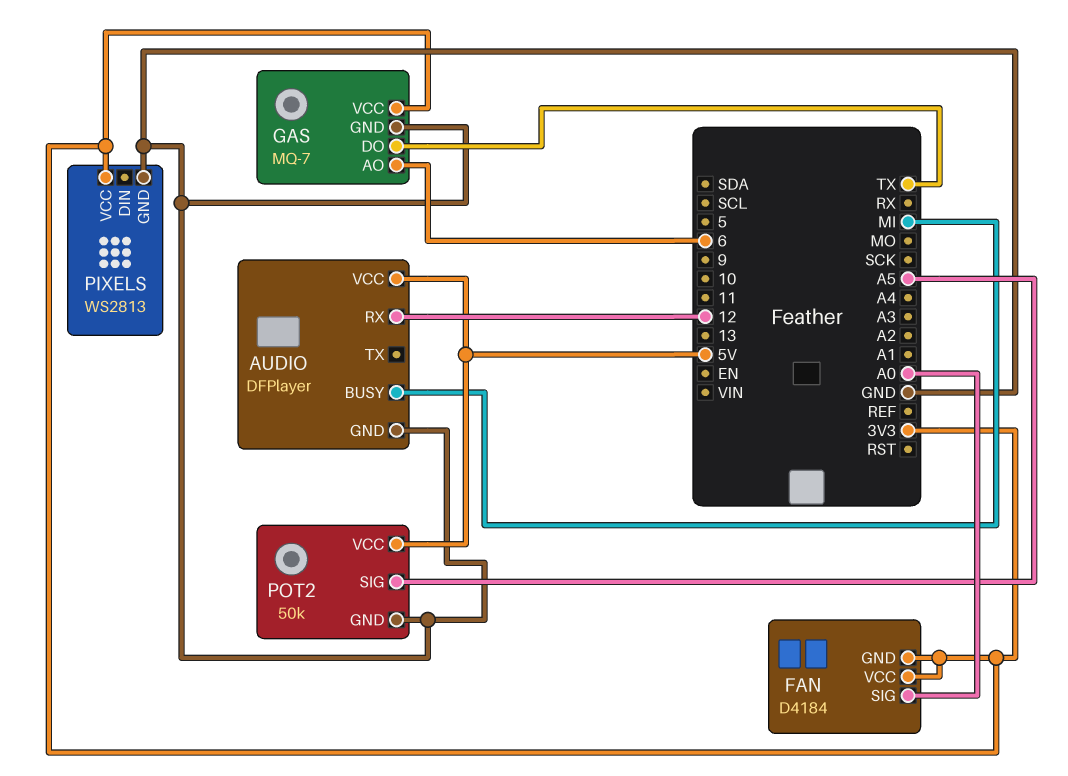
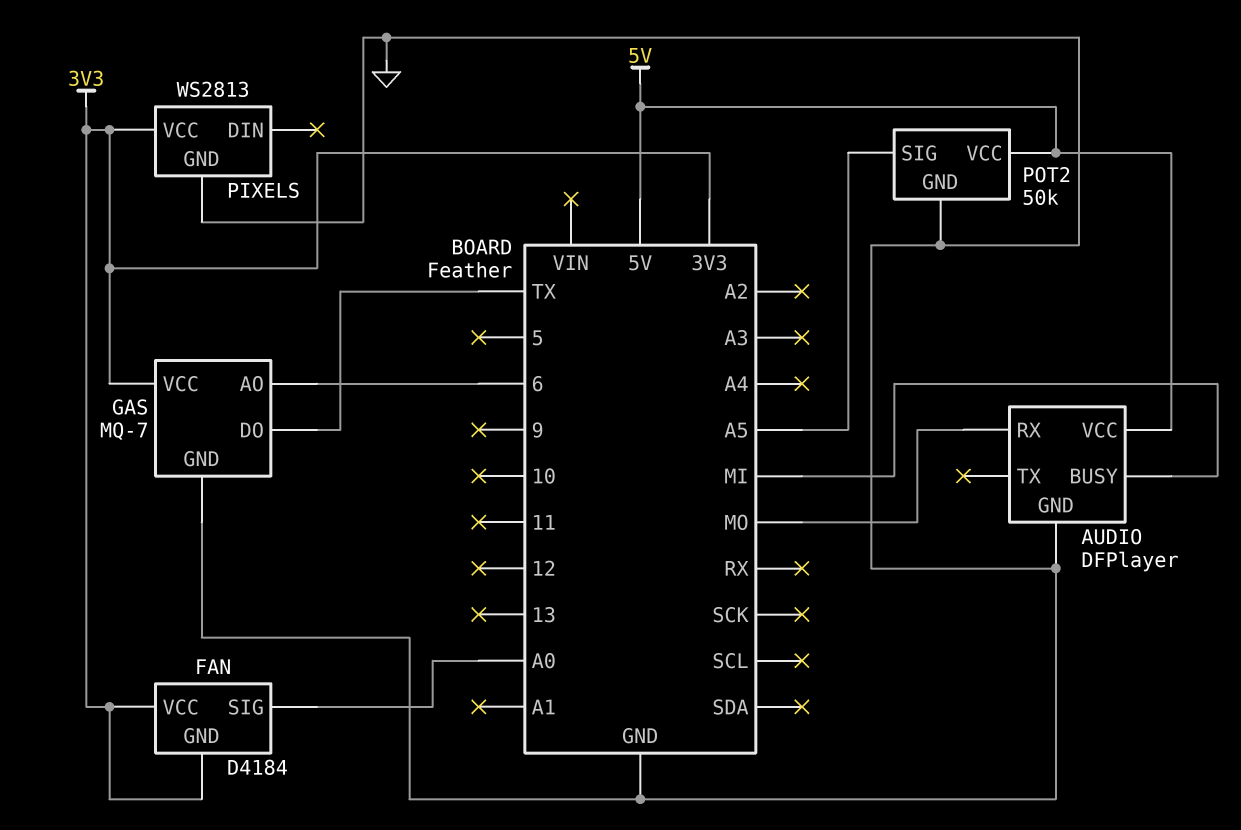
AUDIO pin RX: 12 -> MO

